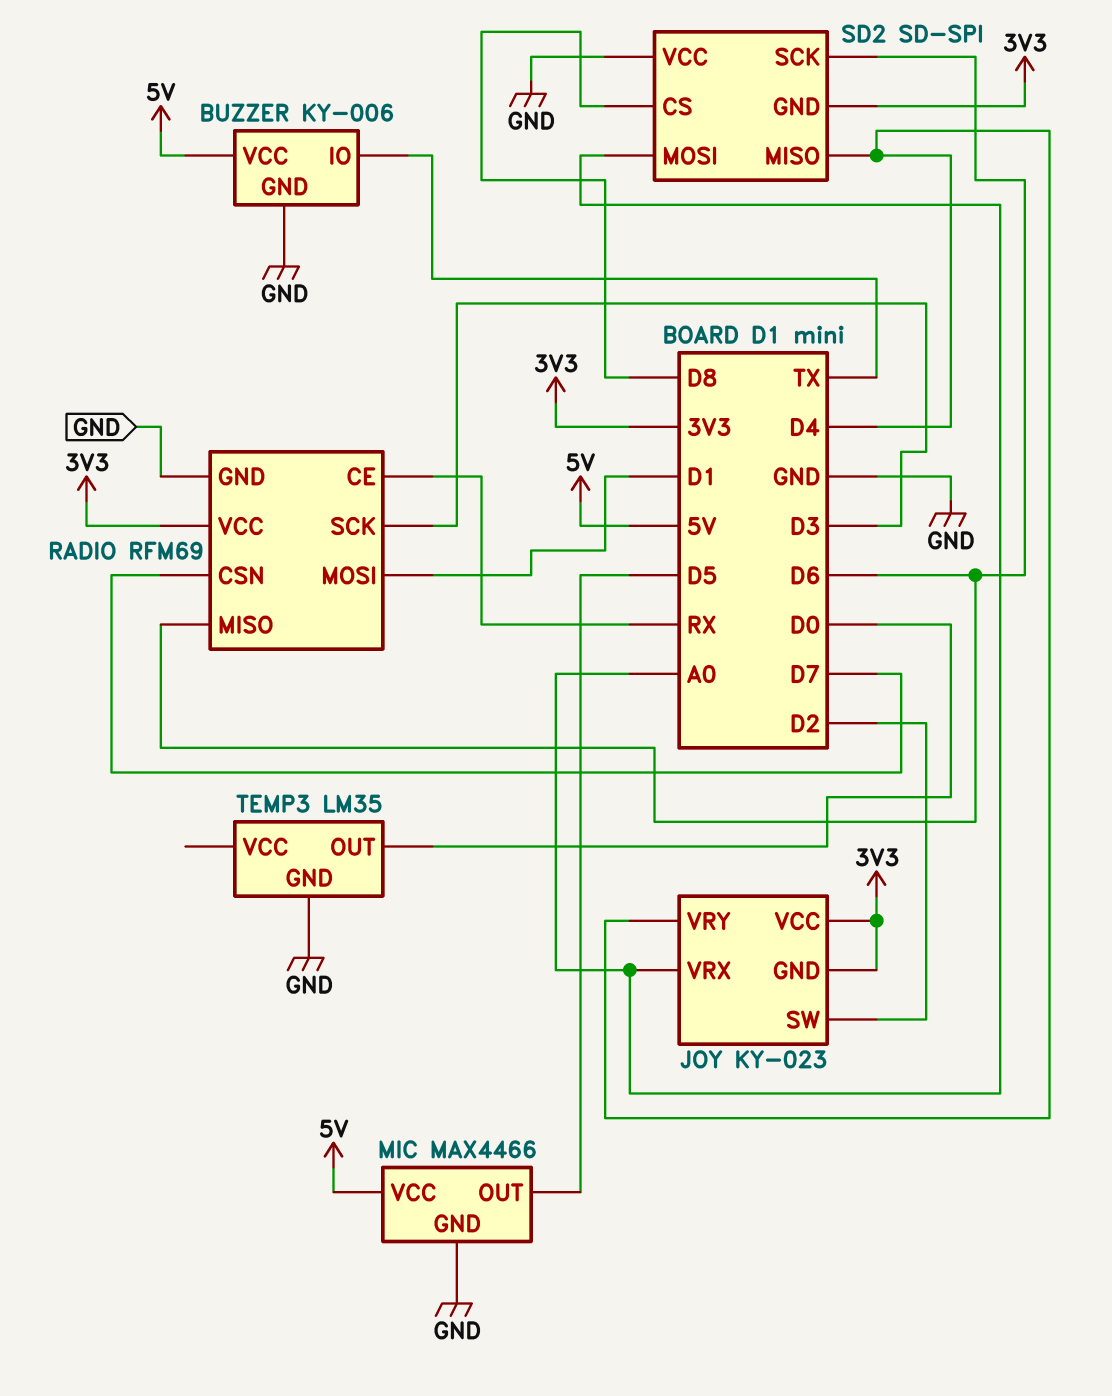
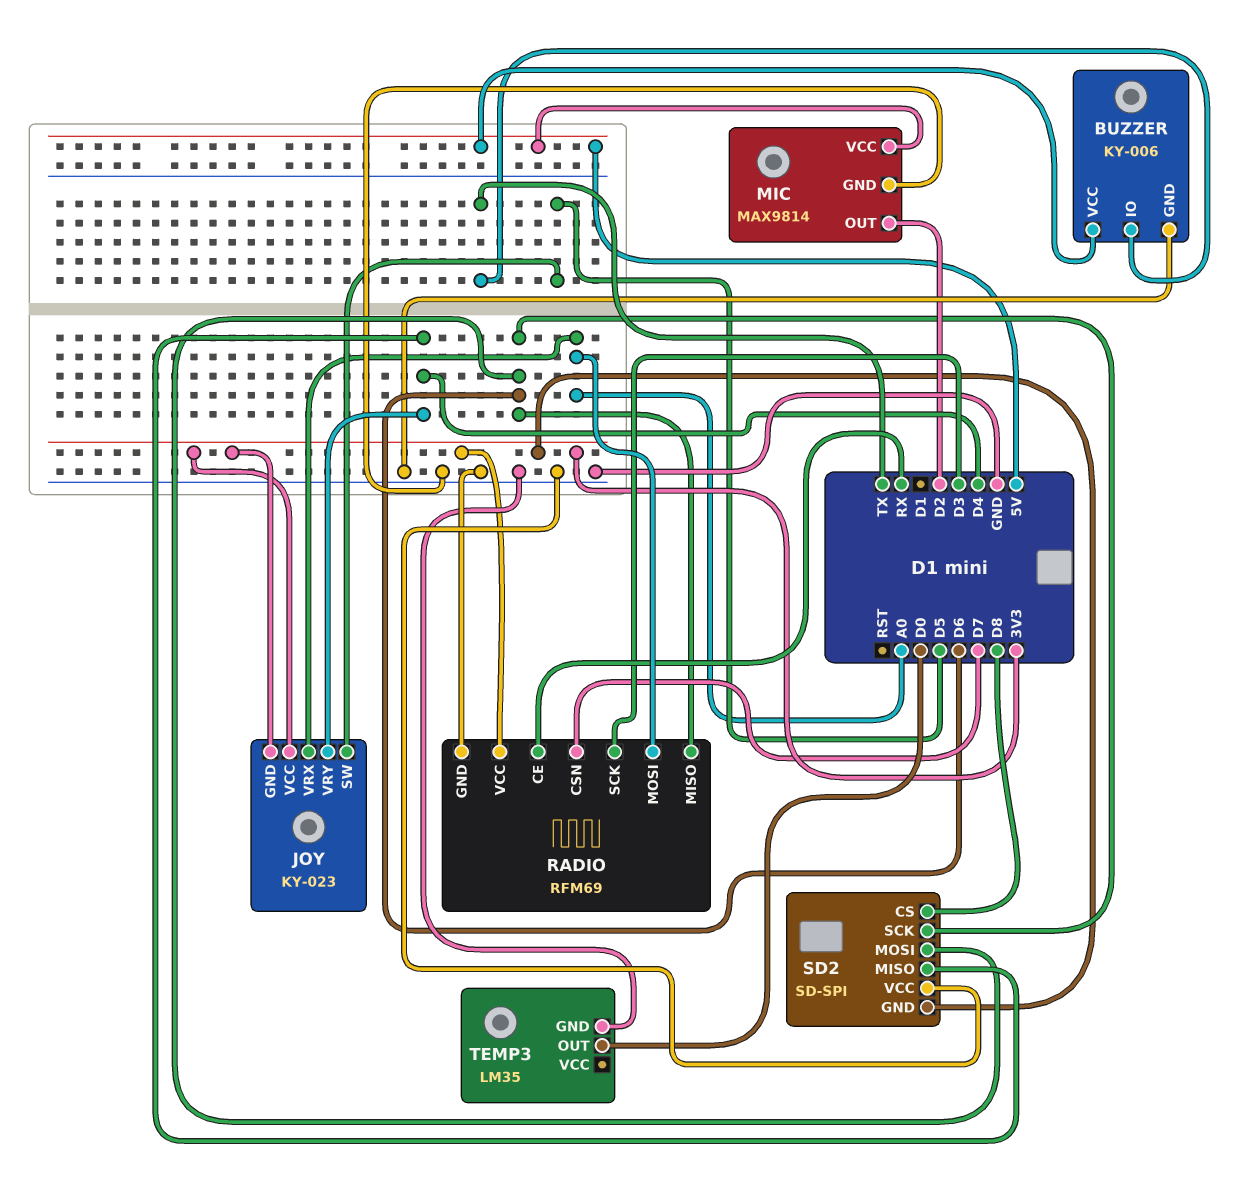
JOY pin SW: D2 -> D5
MIC: MAX4466 -> MAX9814
MIC pin OUT: D5 -> D2
RADIO pin MOSI: D1 -> A0
SD2 pin MOSI: A0 -> D6

